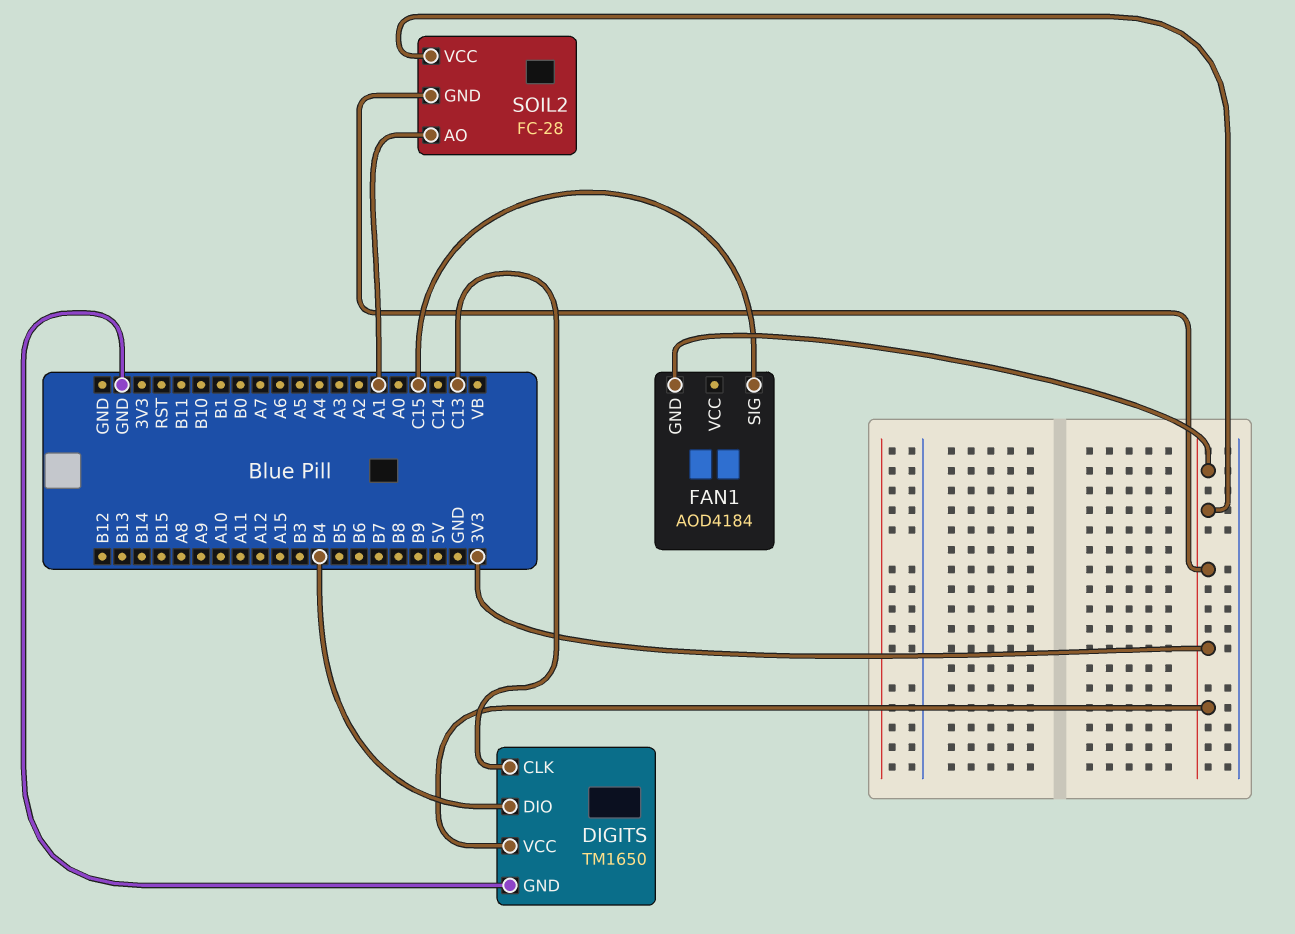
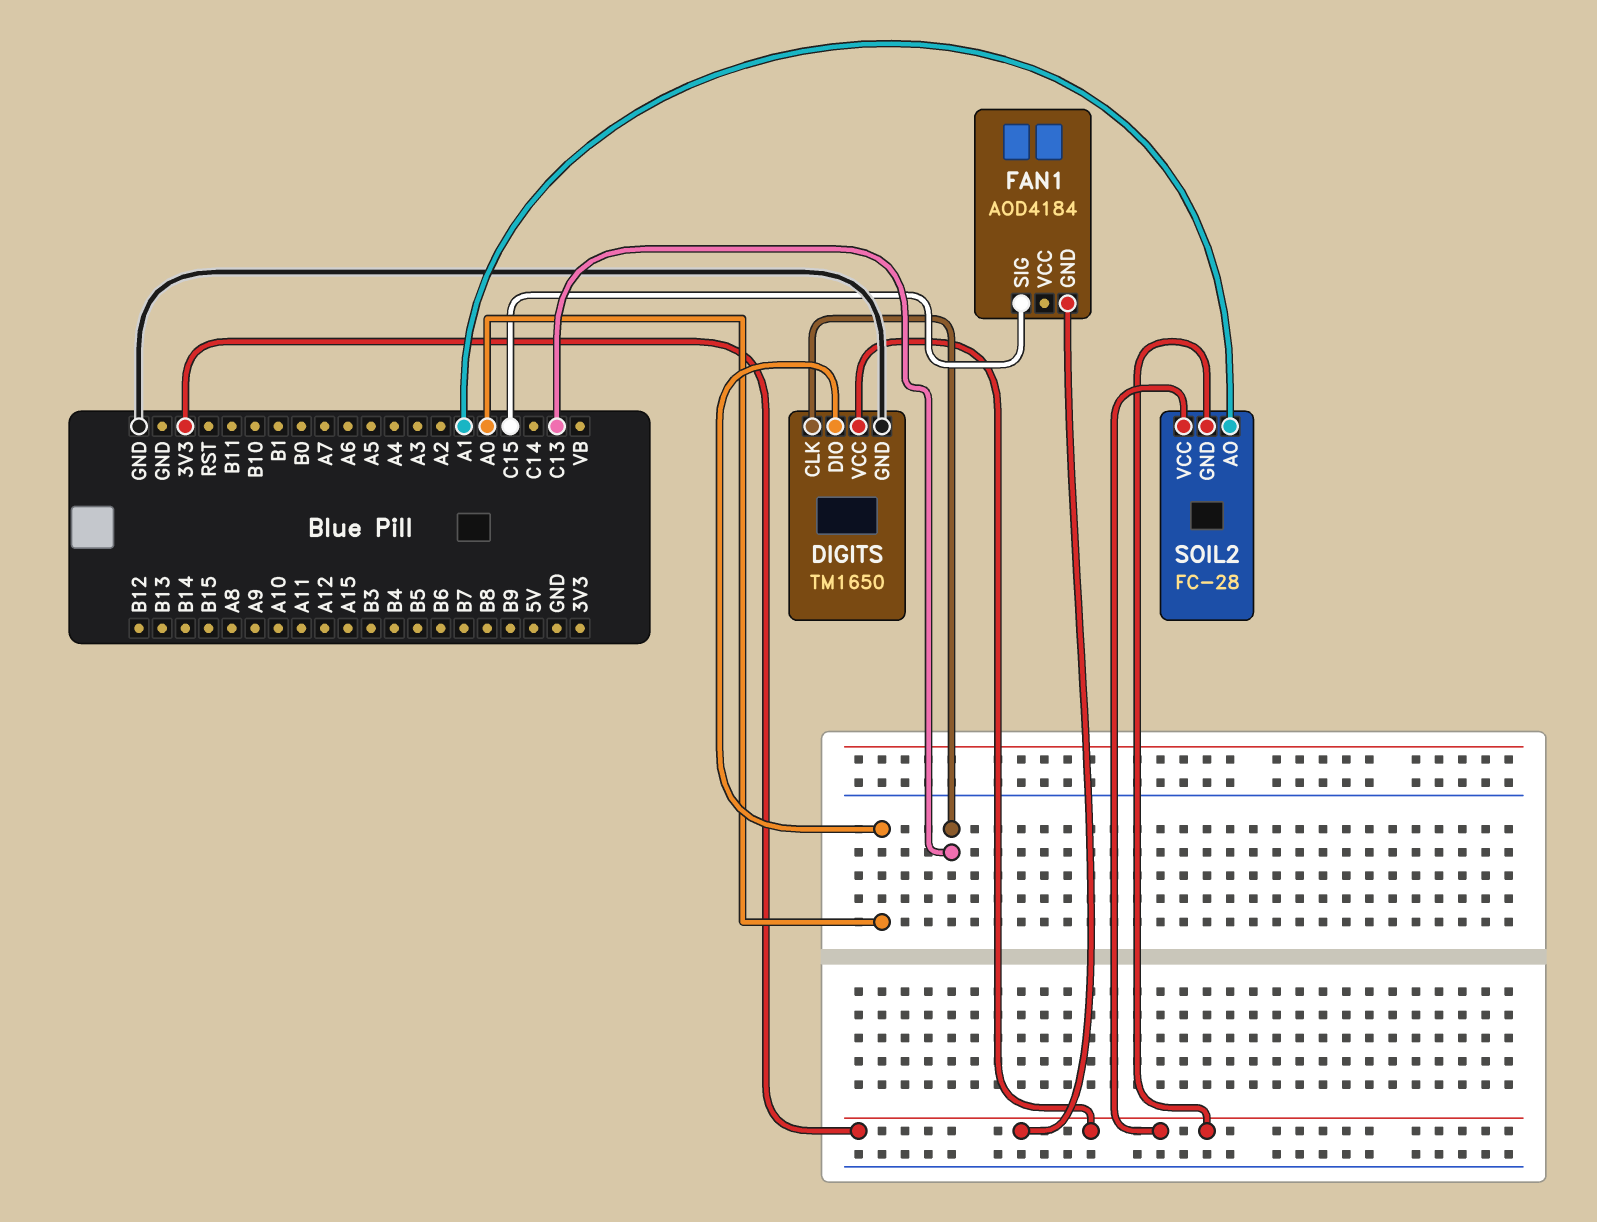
DIGITS pin DIO: B4 -> A0

